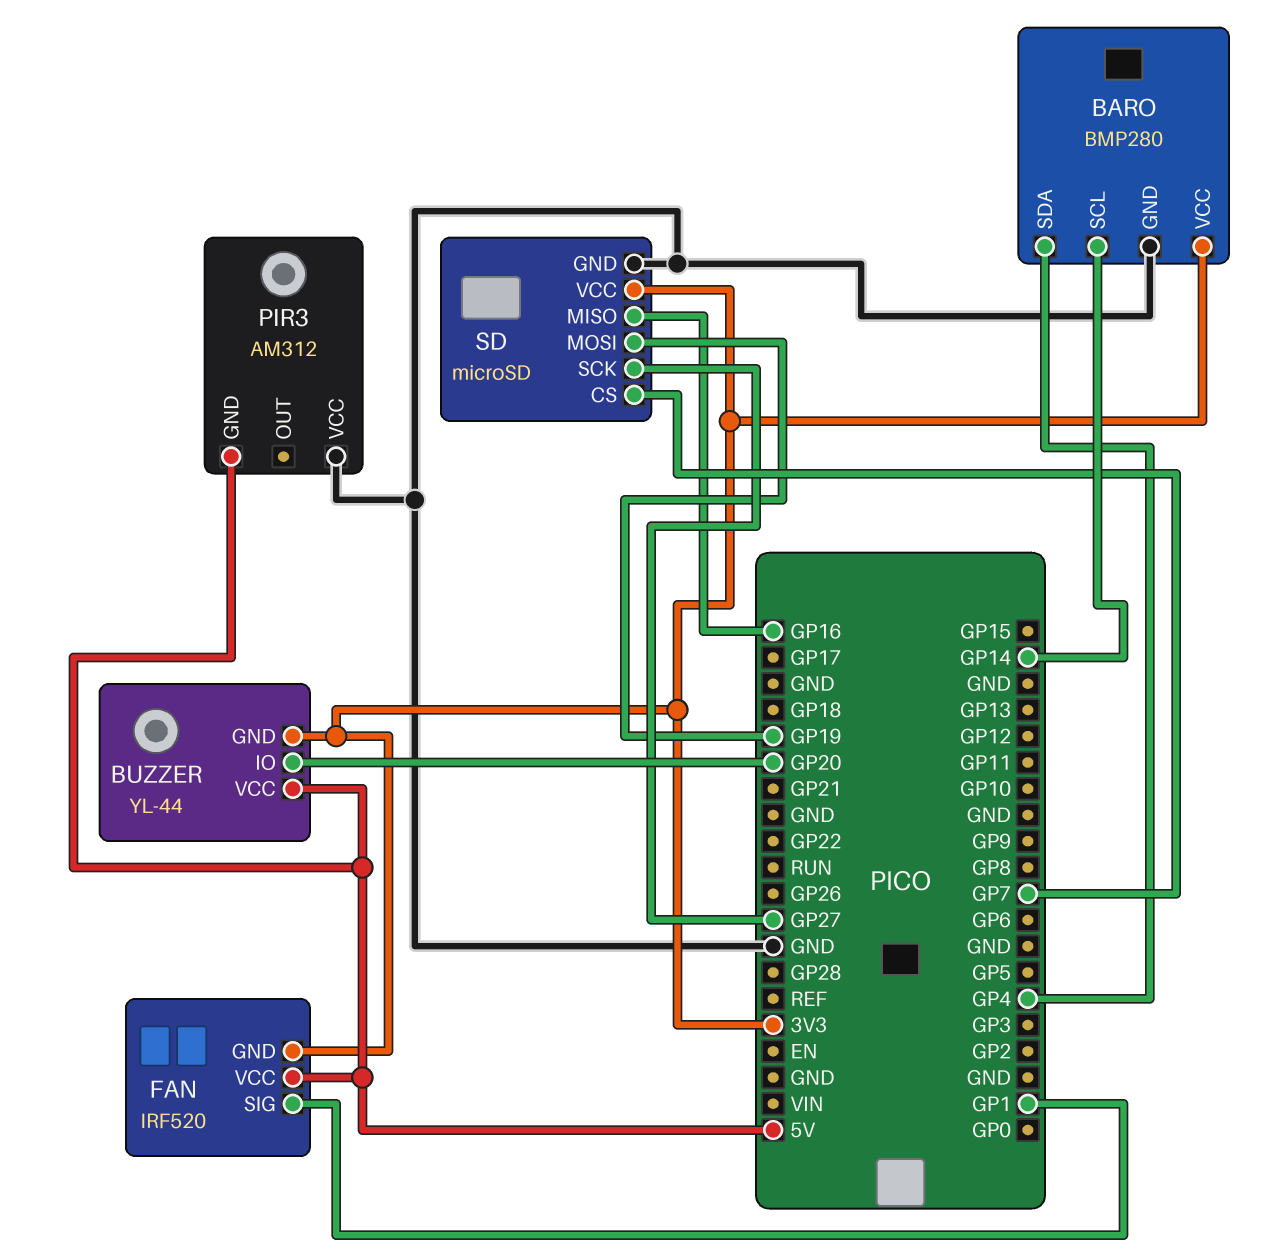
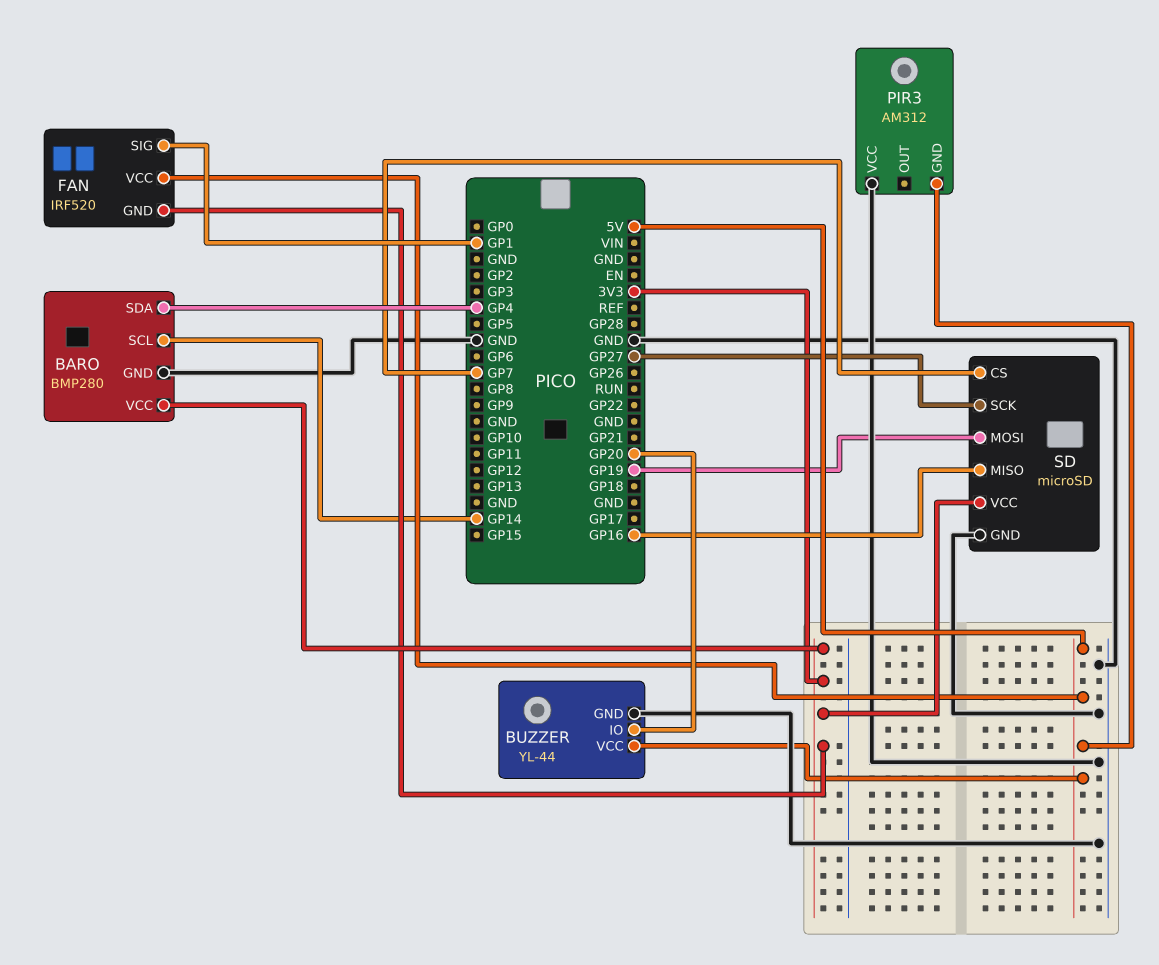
BUZZER pin GND: 3V3 -> GND

